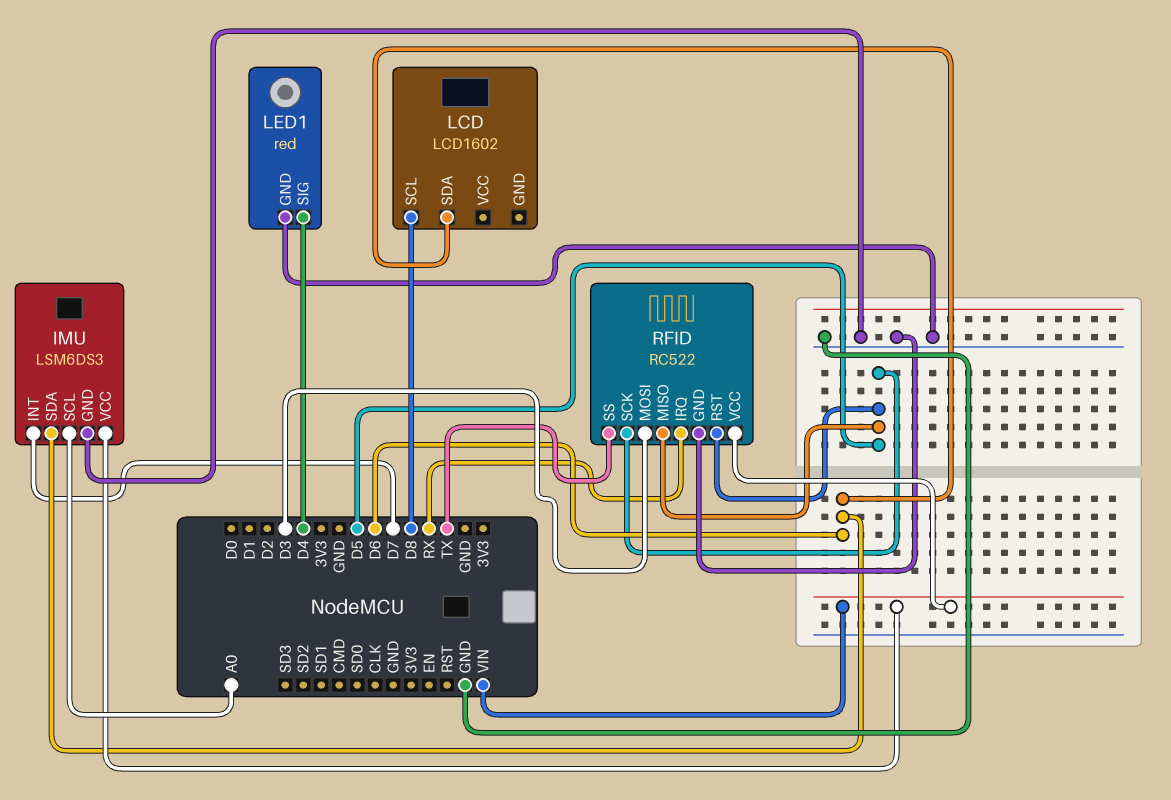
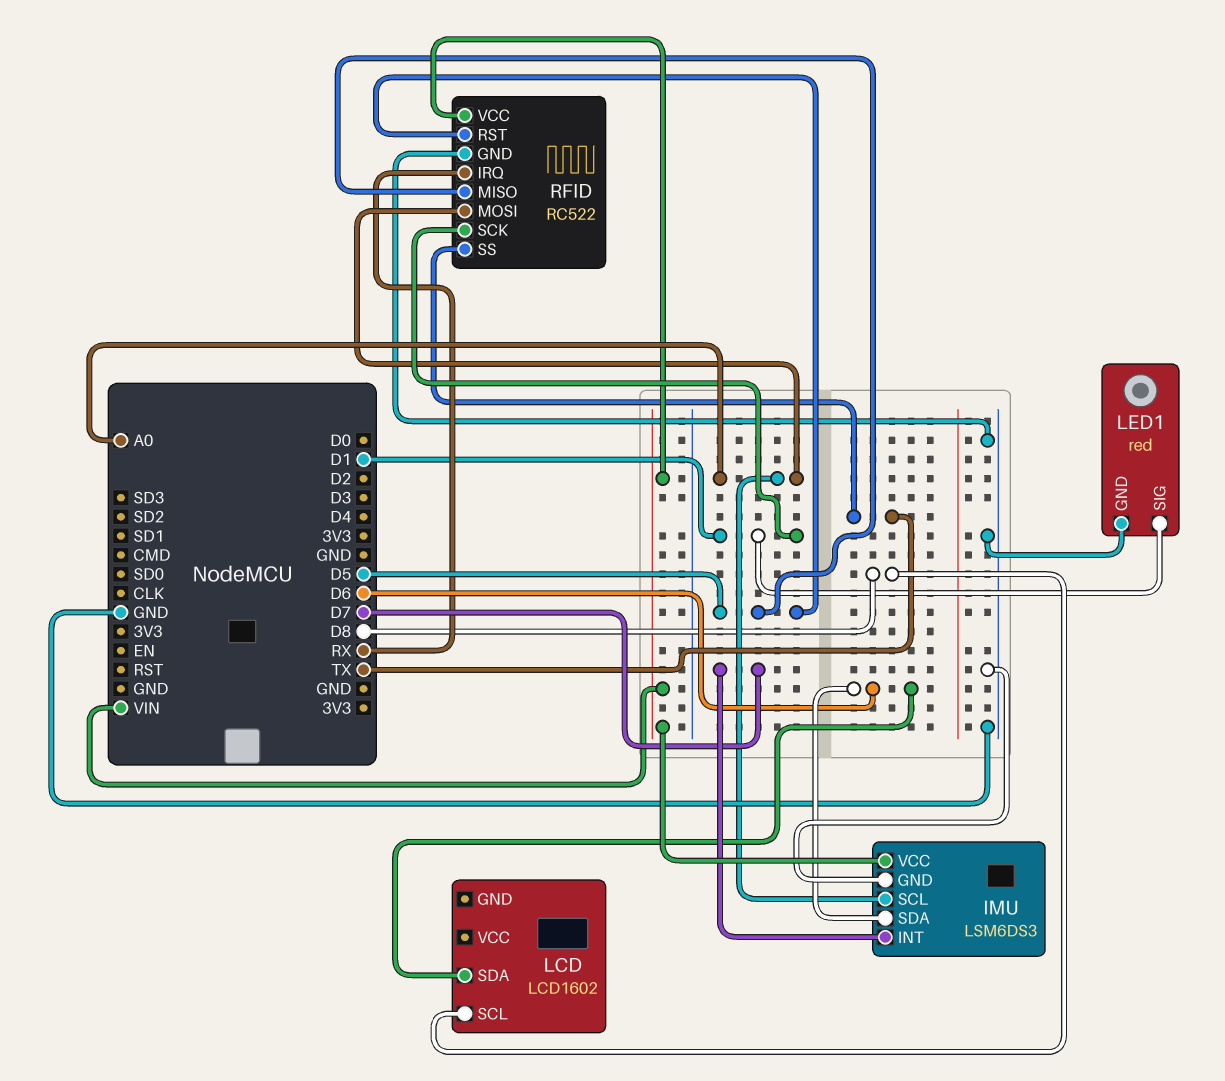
LED1 pin SIG: D4 -> D1
RFID pin MOSI: D3 -> A0
RFID pin SCK: D5 -> D1

